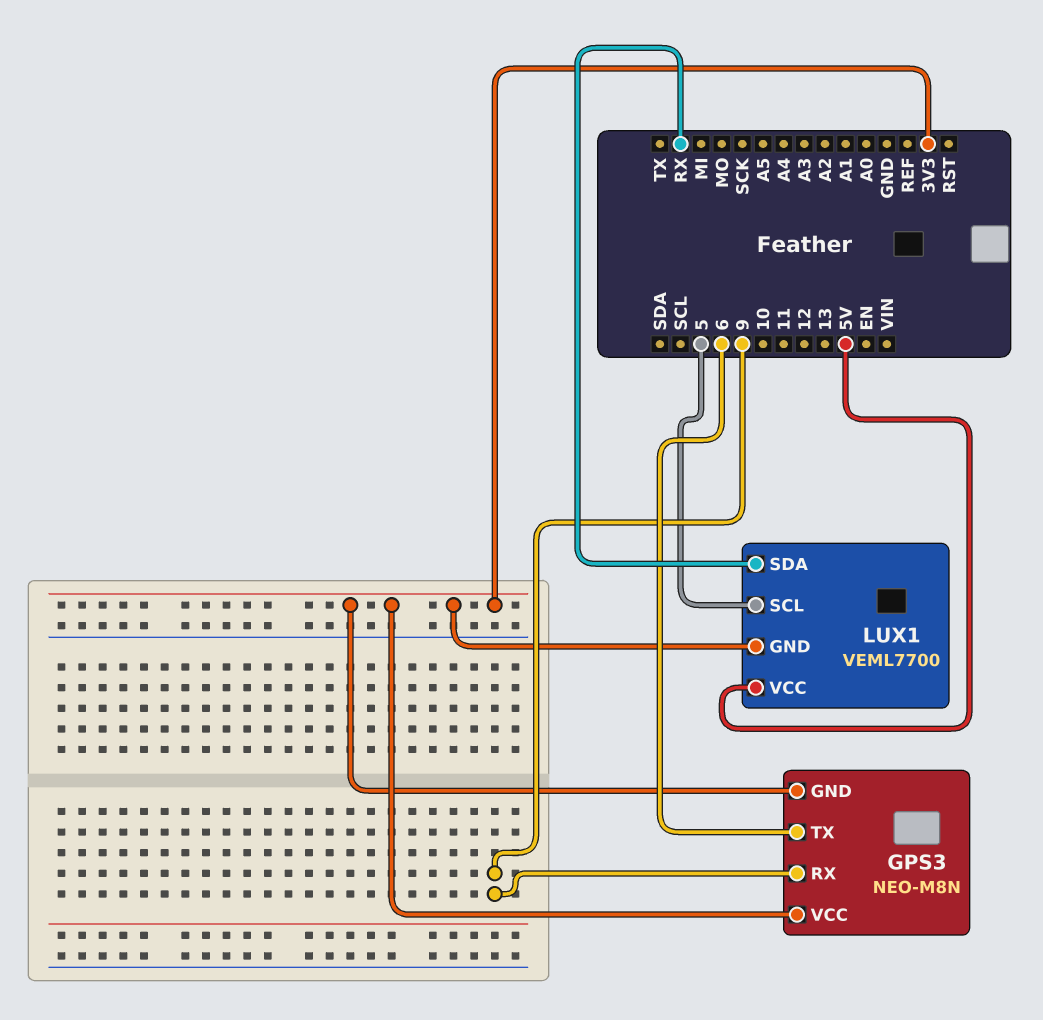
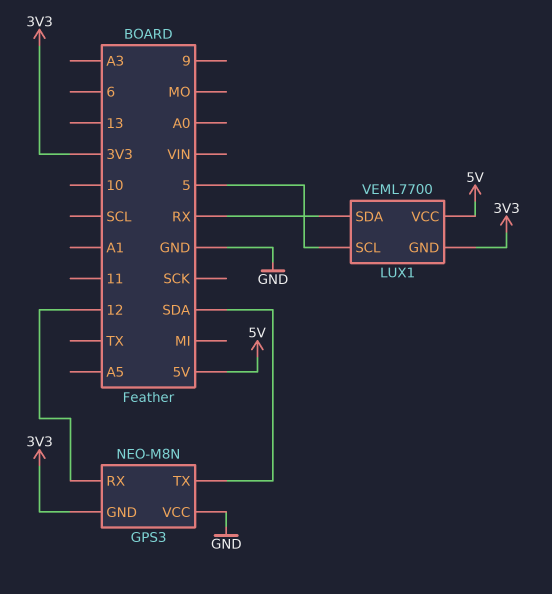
GPS3 pin RX: 9 -> 12
GPS3 pin TX: 6 -> SDA
GPS3 pin VCC: 3V3 -> GND

